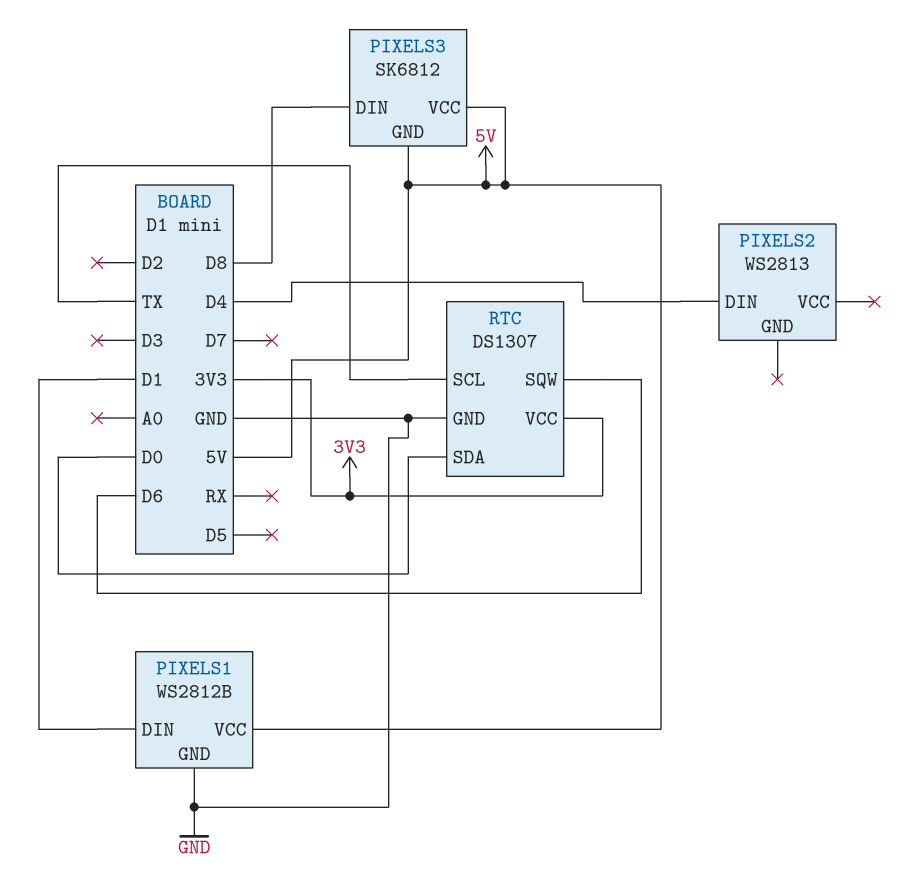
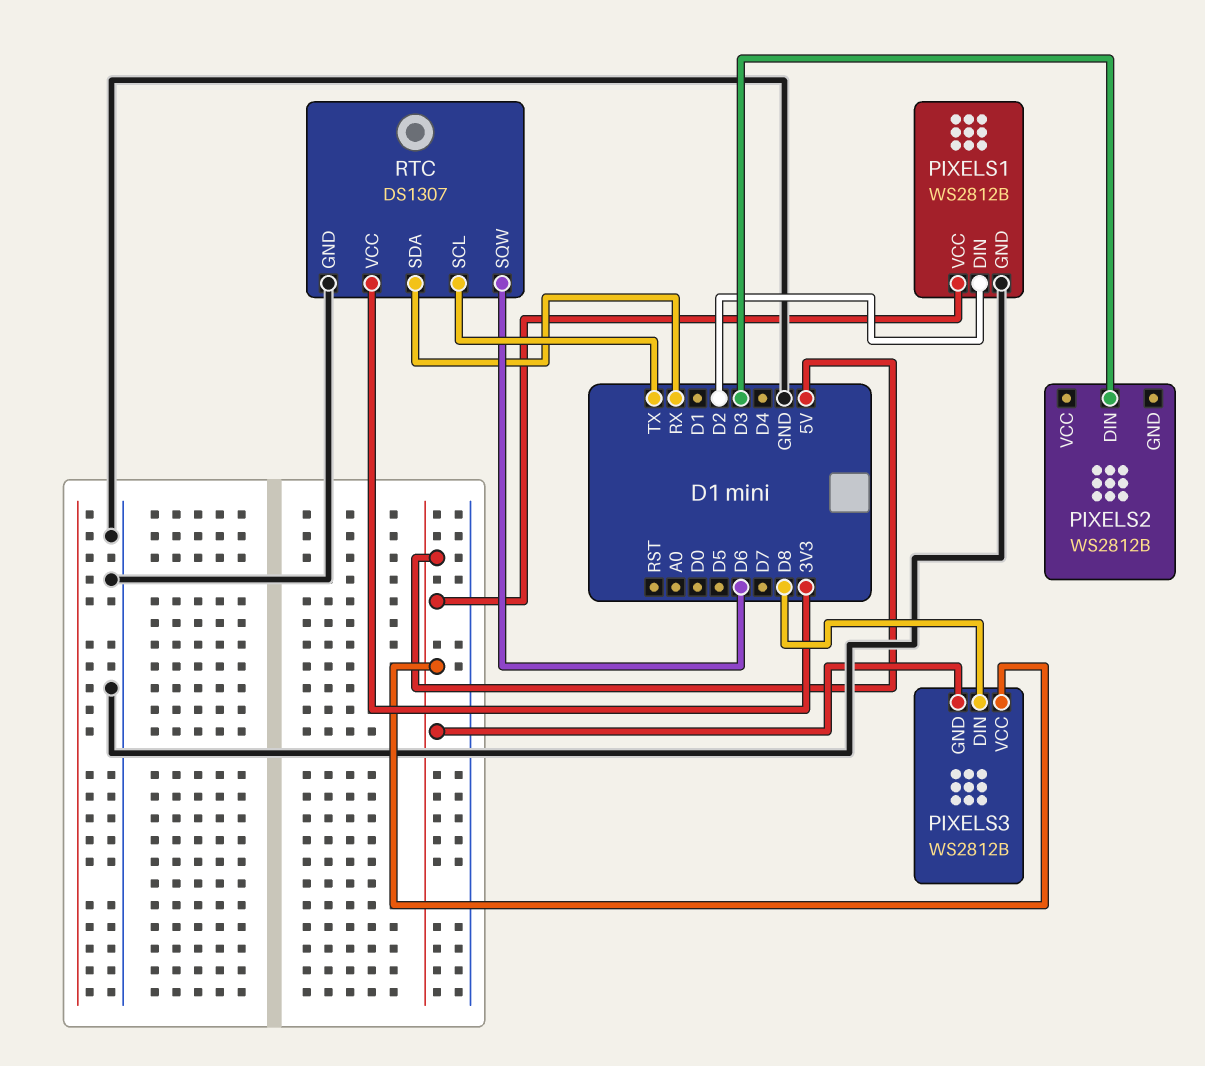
PIXELS1 pin DIN: D1 -> D2
PIXELS2: WS2813 -> WS2812B
PIXELS2 pin DIN: D4 -> D3
PIXELS3: SK6812 -> WS2812B
RTC pin SDA: D0 -> RX

